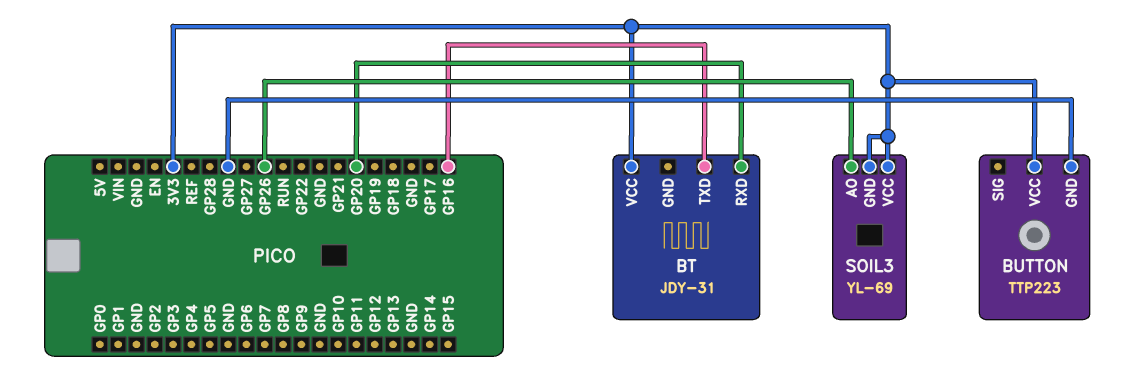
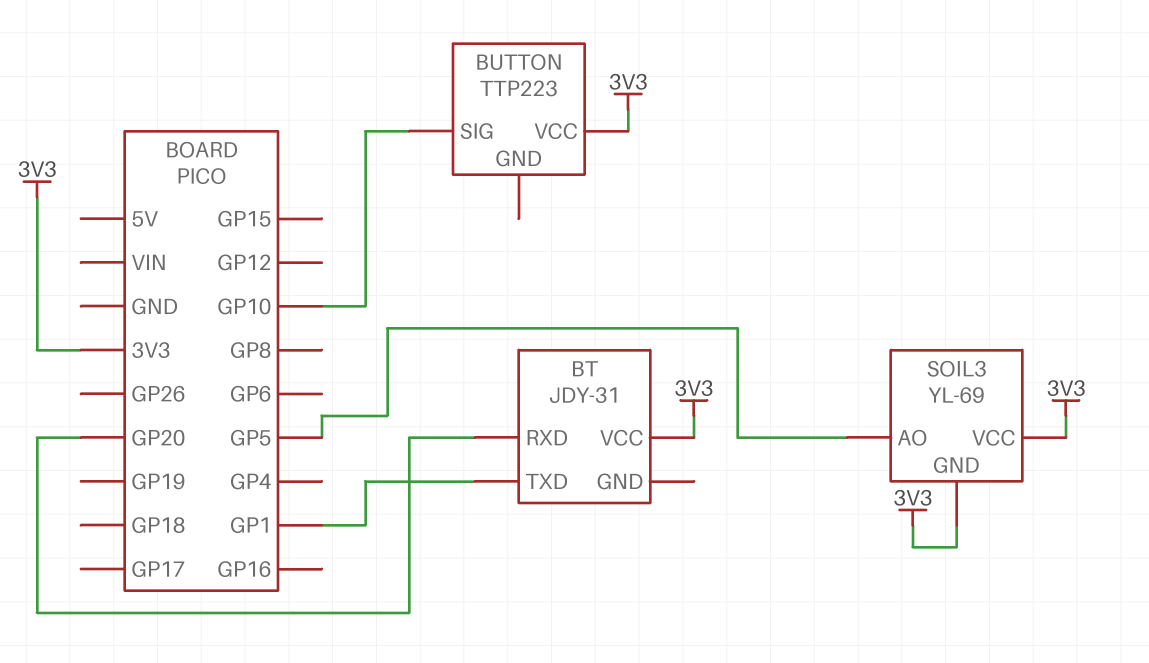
BT pin TXD: GP16 -> GP1
BUTTON pin GND: GND -> none
BUTTON pin SIG: none -> GP10
SOIL3 pin AO: GP26 -> GP5

